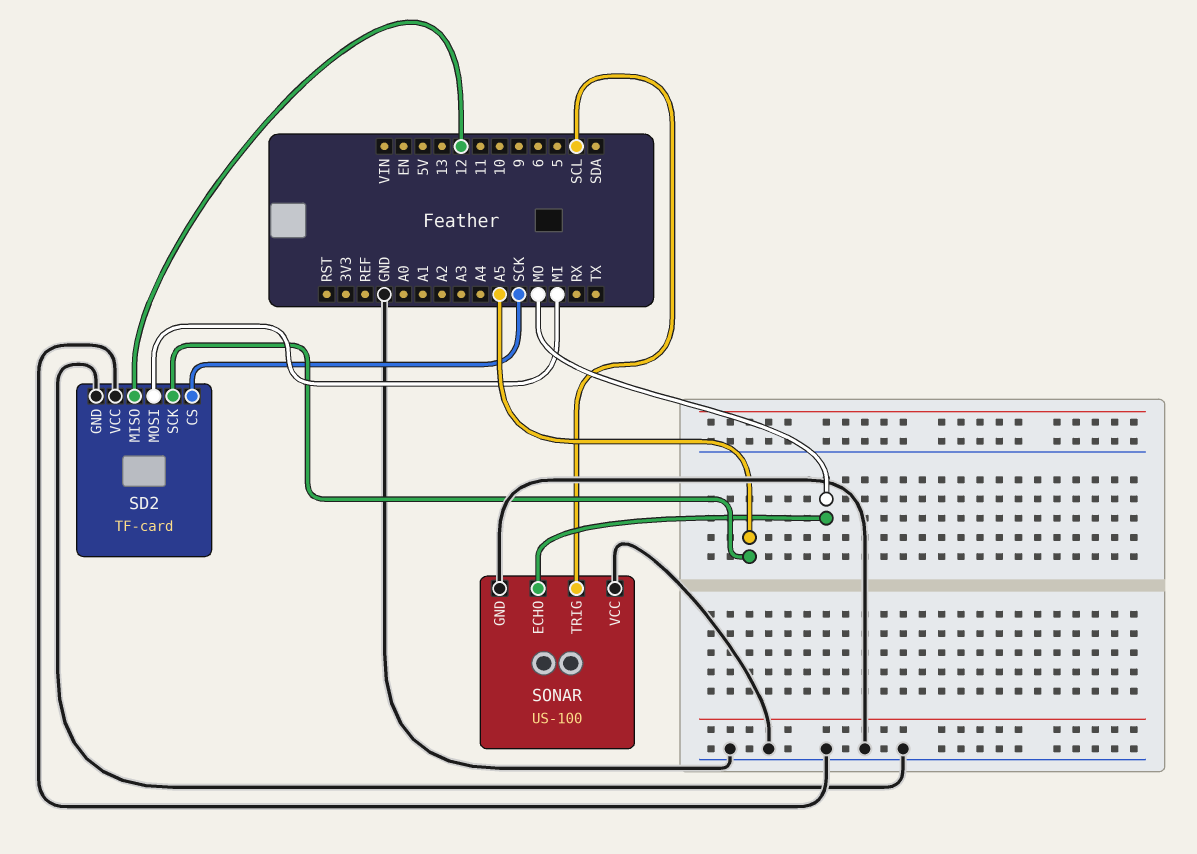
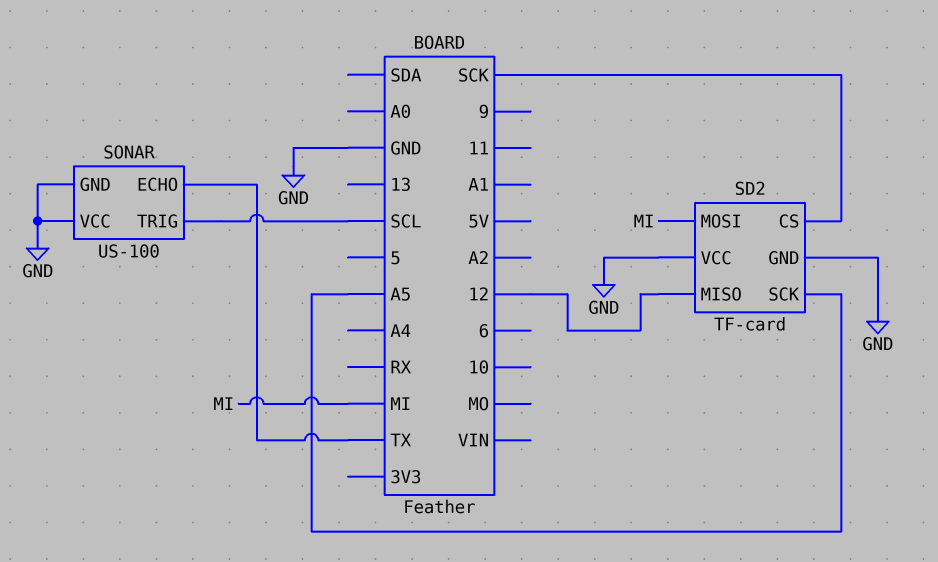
SONAR pin ECHO: MO -> TX

